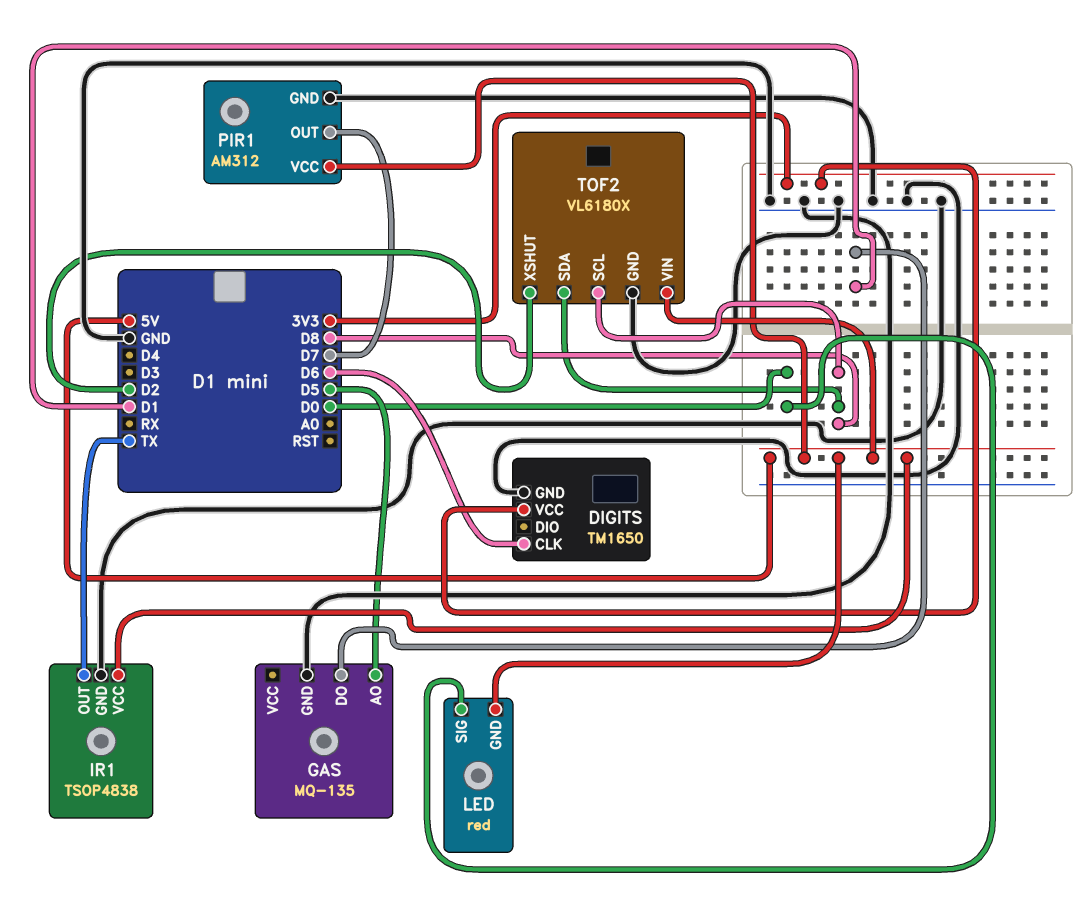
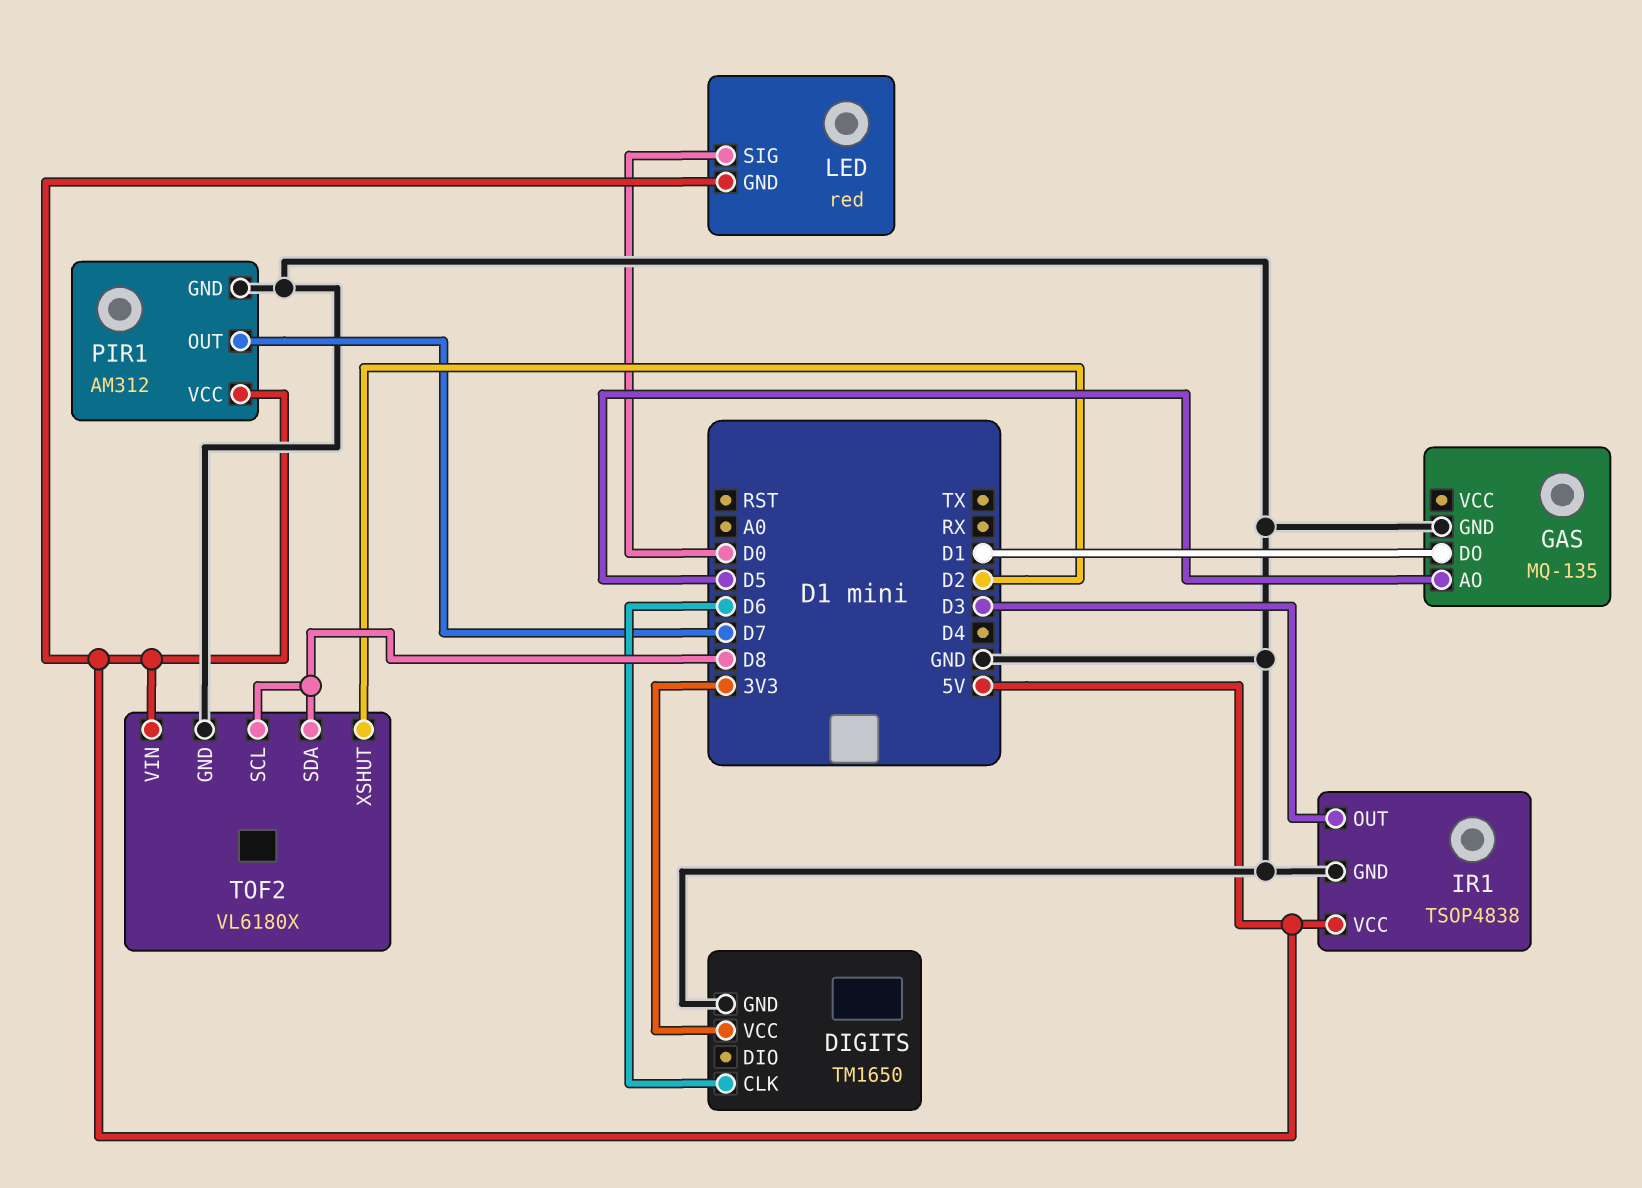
IR1 pin OUT: TX -> D3

